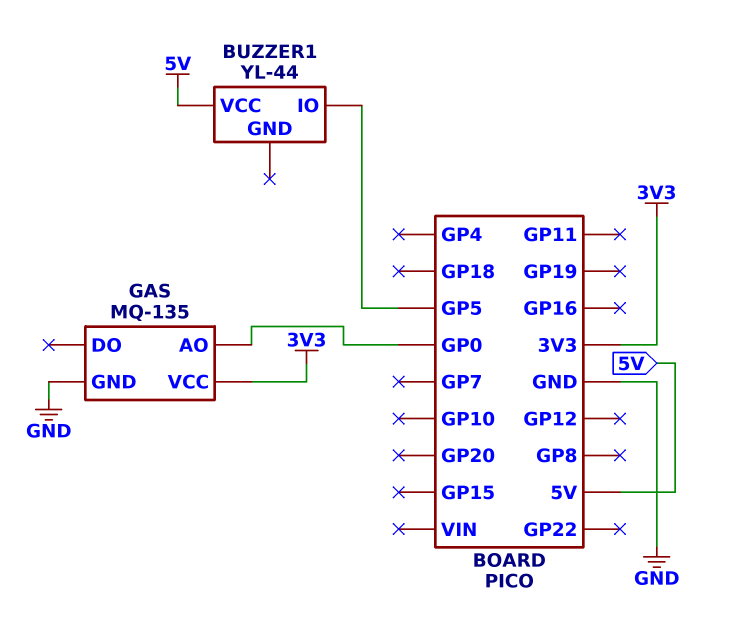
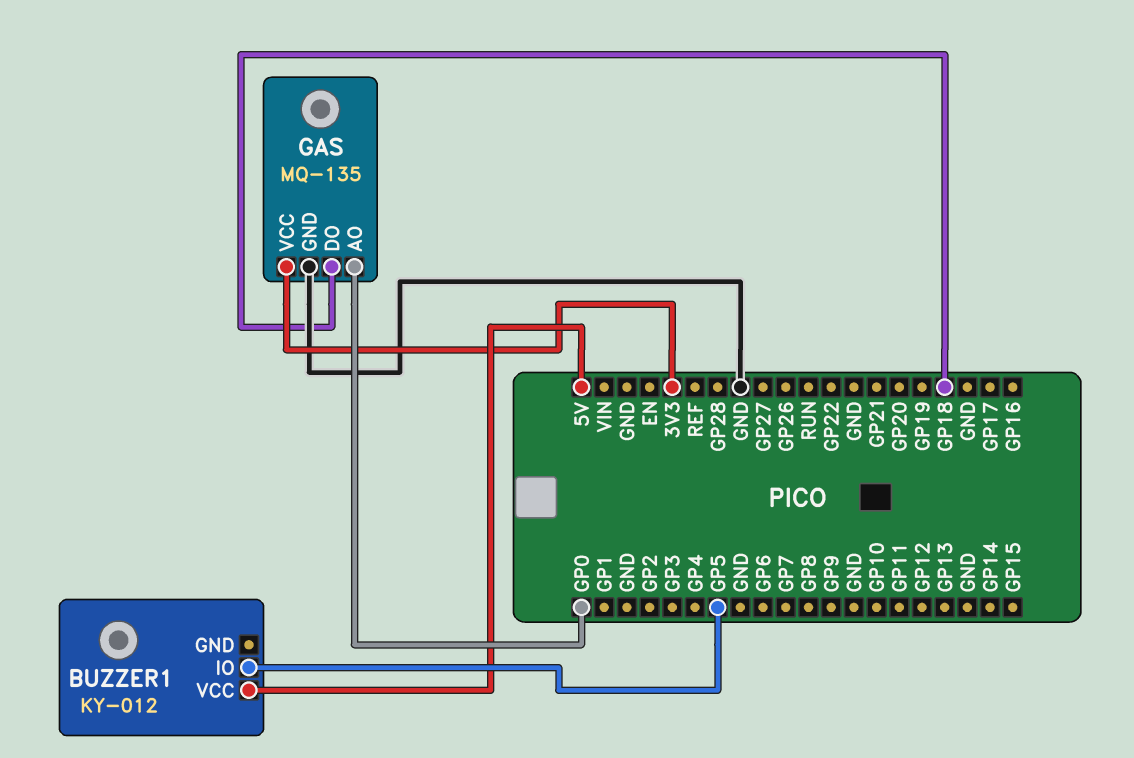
BUZZER1: YL-44 -> KY-012
GAS pin DO: none -> GP18

